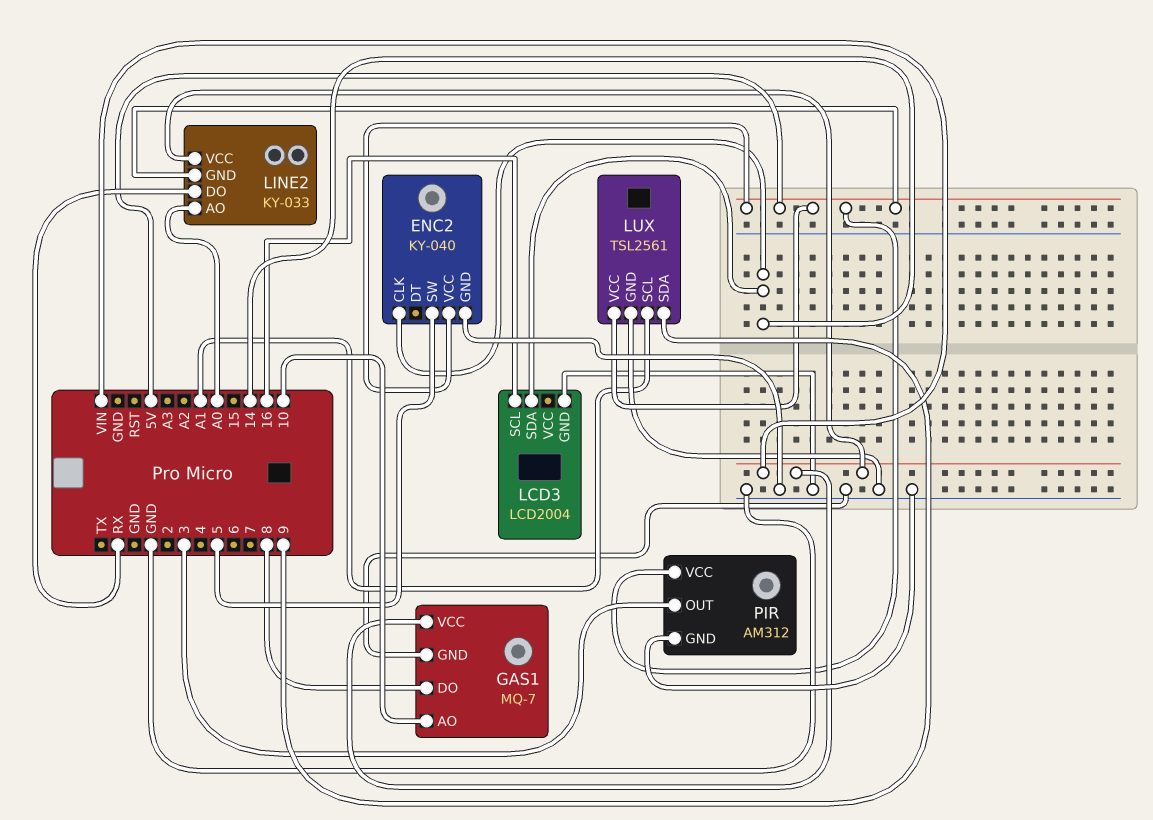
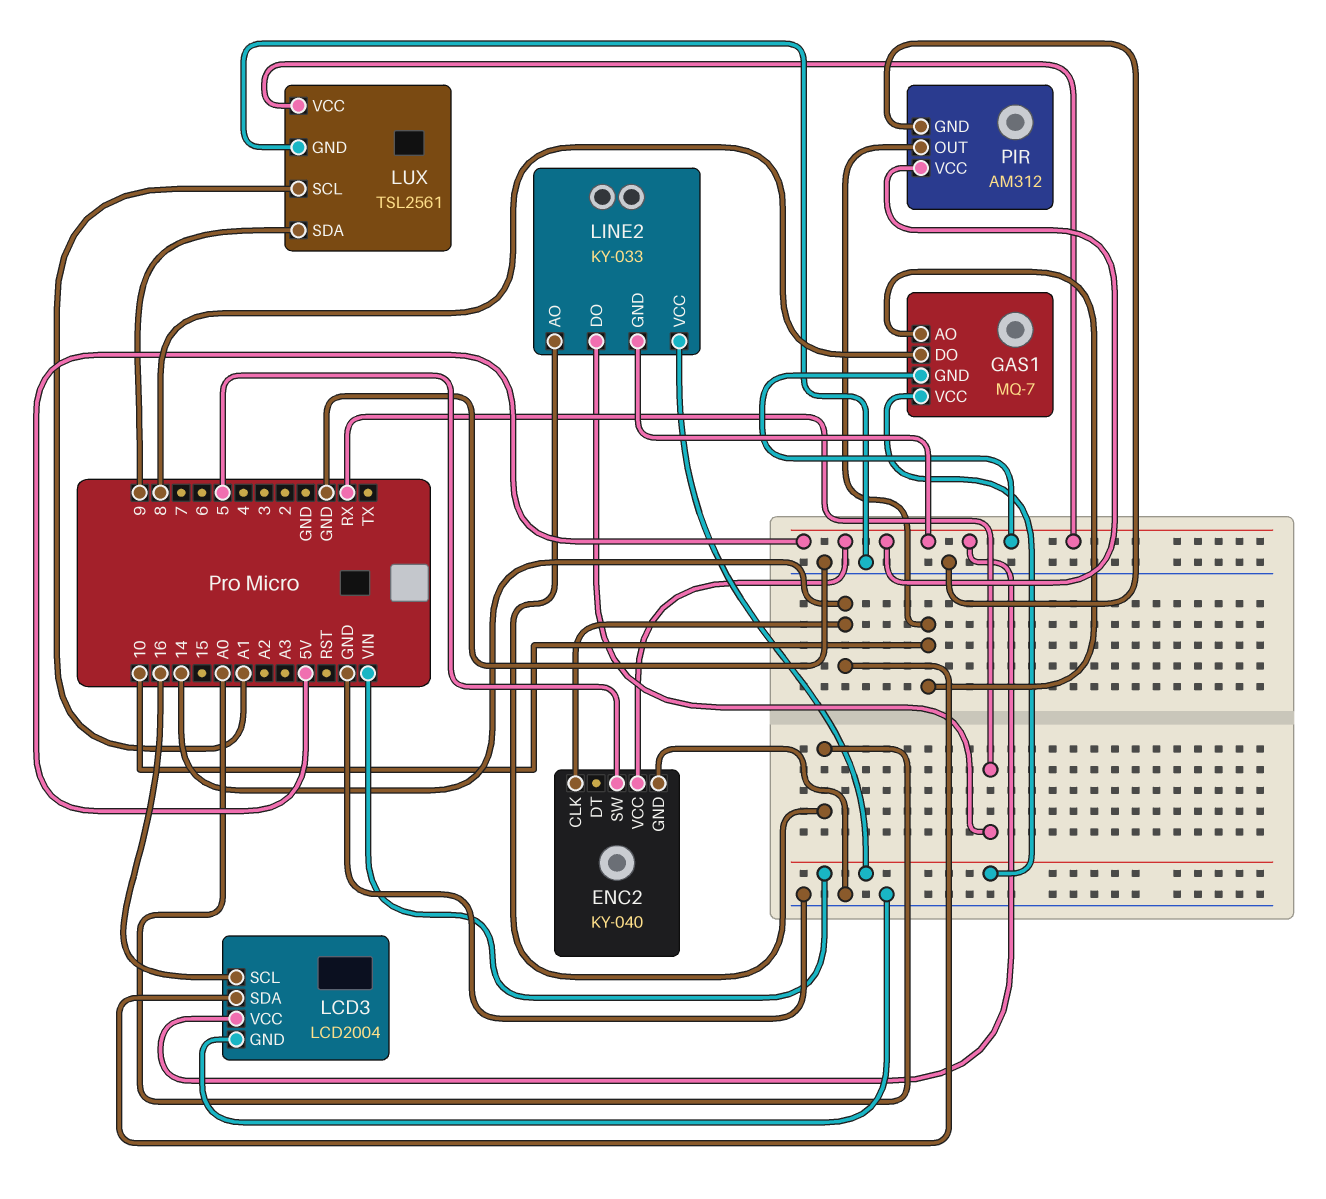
GAS1 pin GND: GND -> 5V
LCD3 pin VCC: none -> 5V
PIR pin OUT: 3 -> 10

